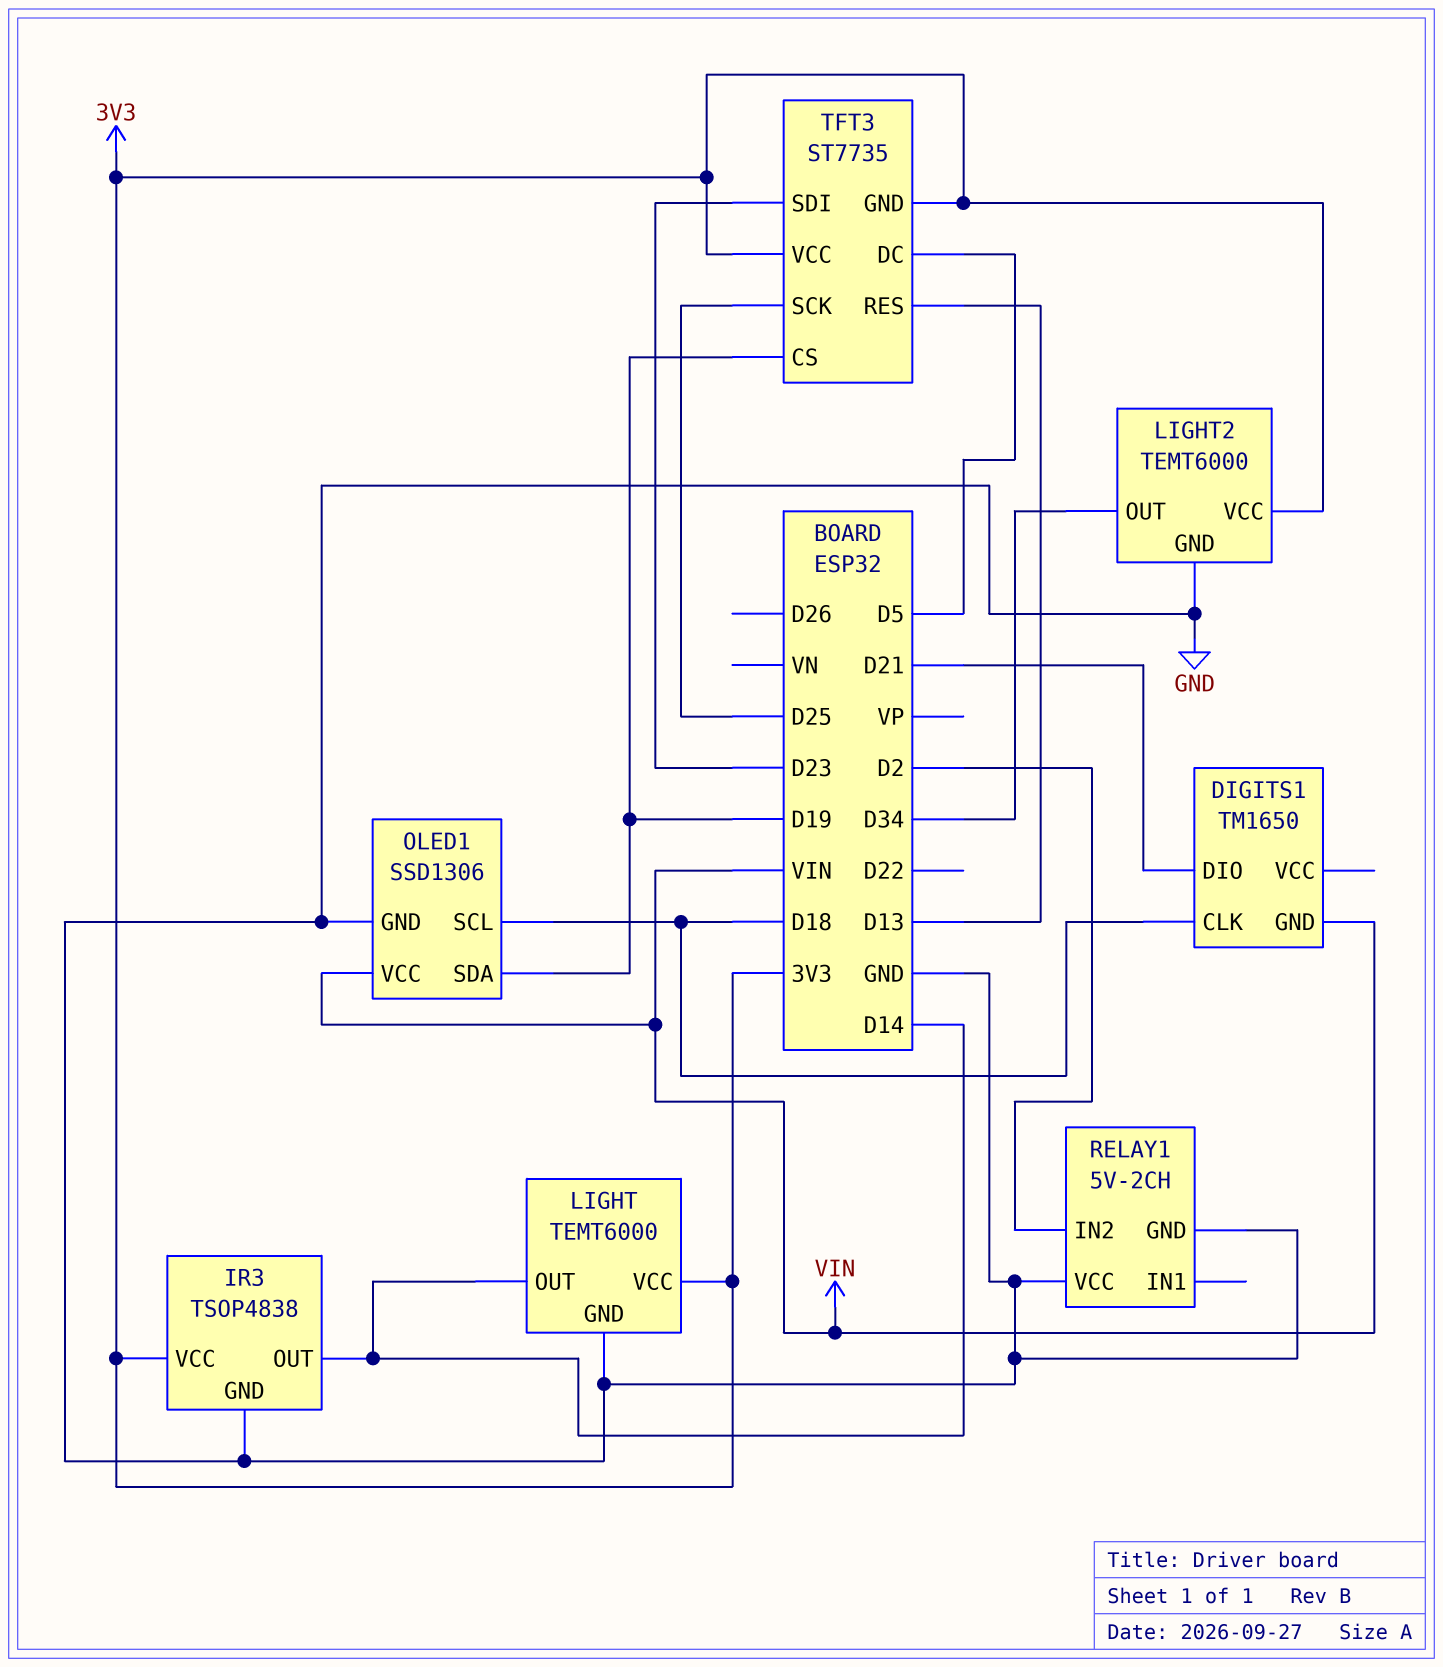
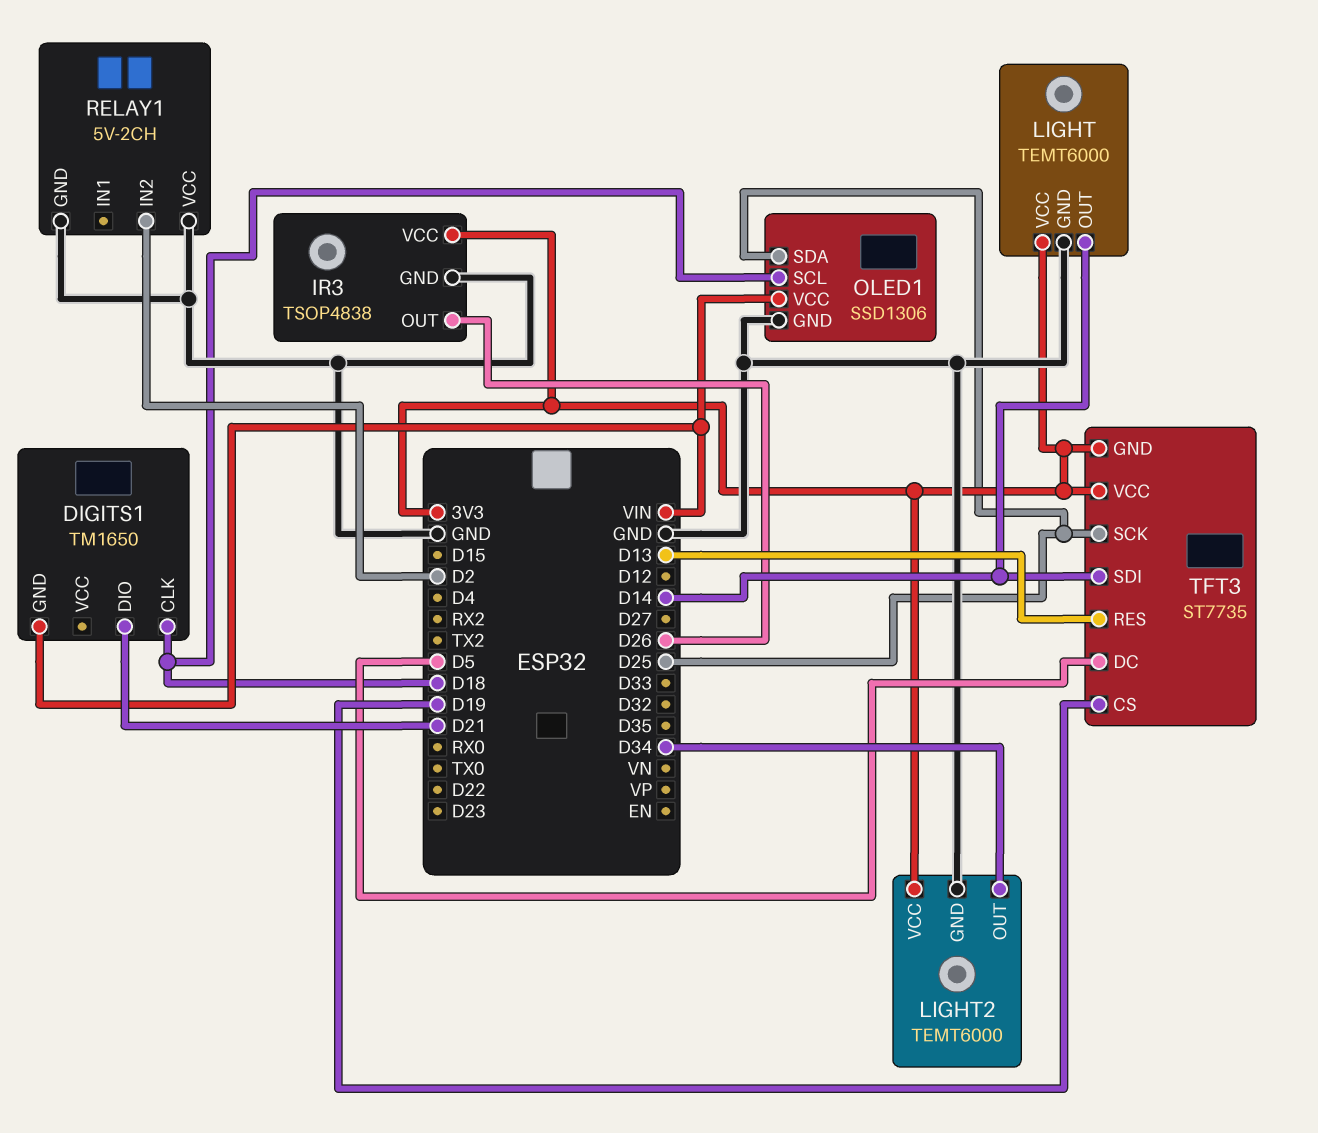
IR3 pin OUT: D14 -> D26
OLED1 pin SDA: D19 -> D25
TFT3 pin SDI: D23 -> D14

